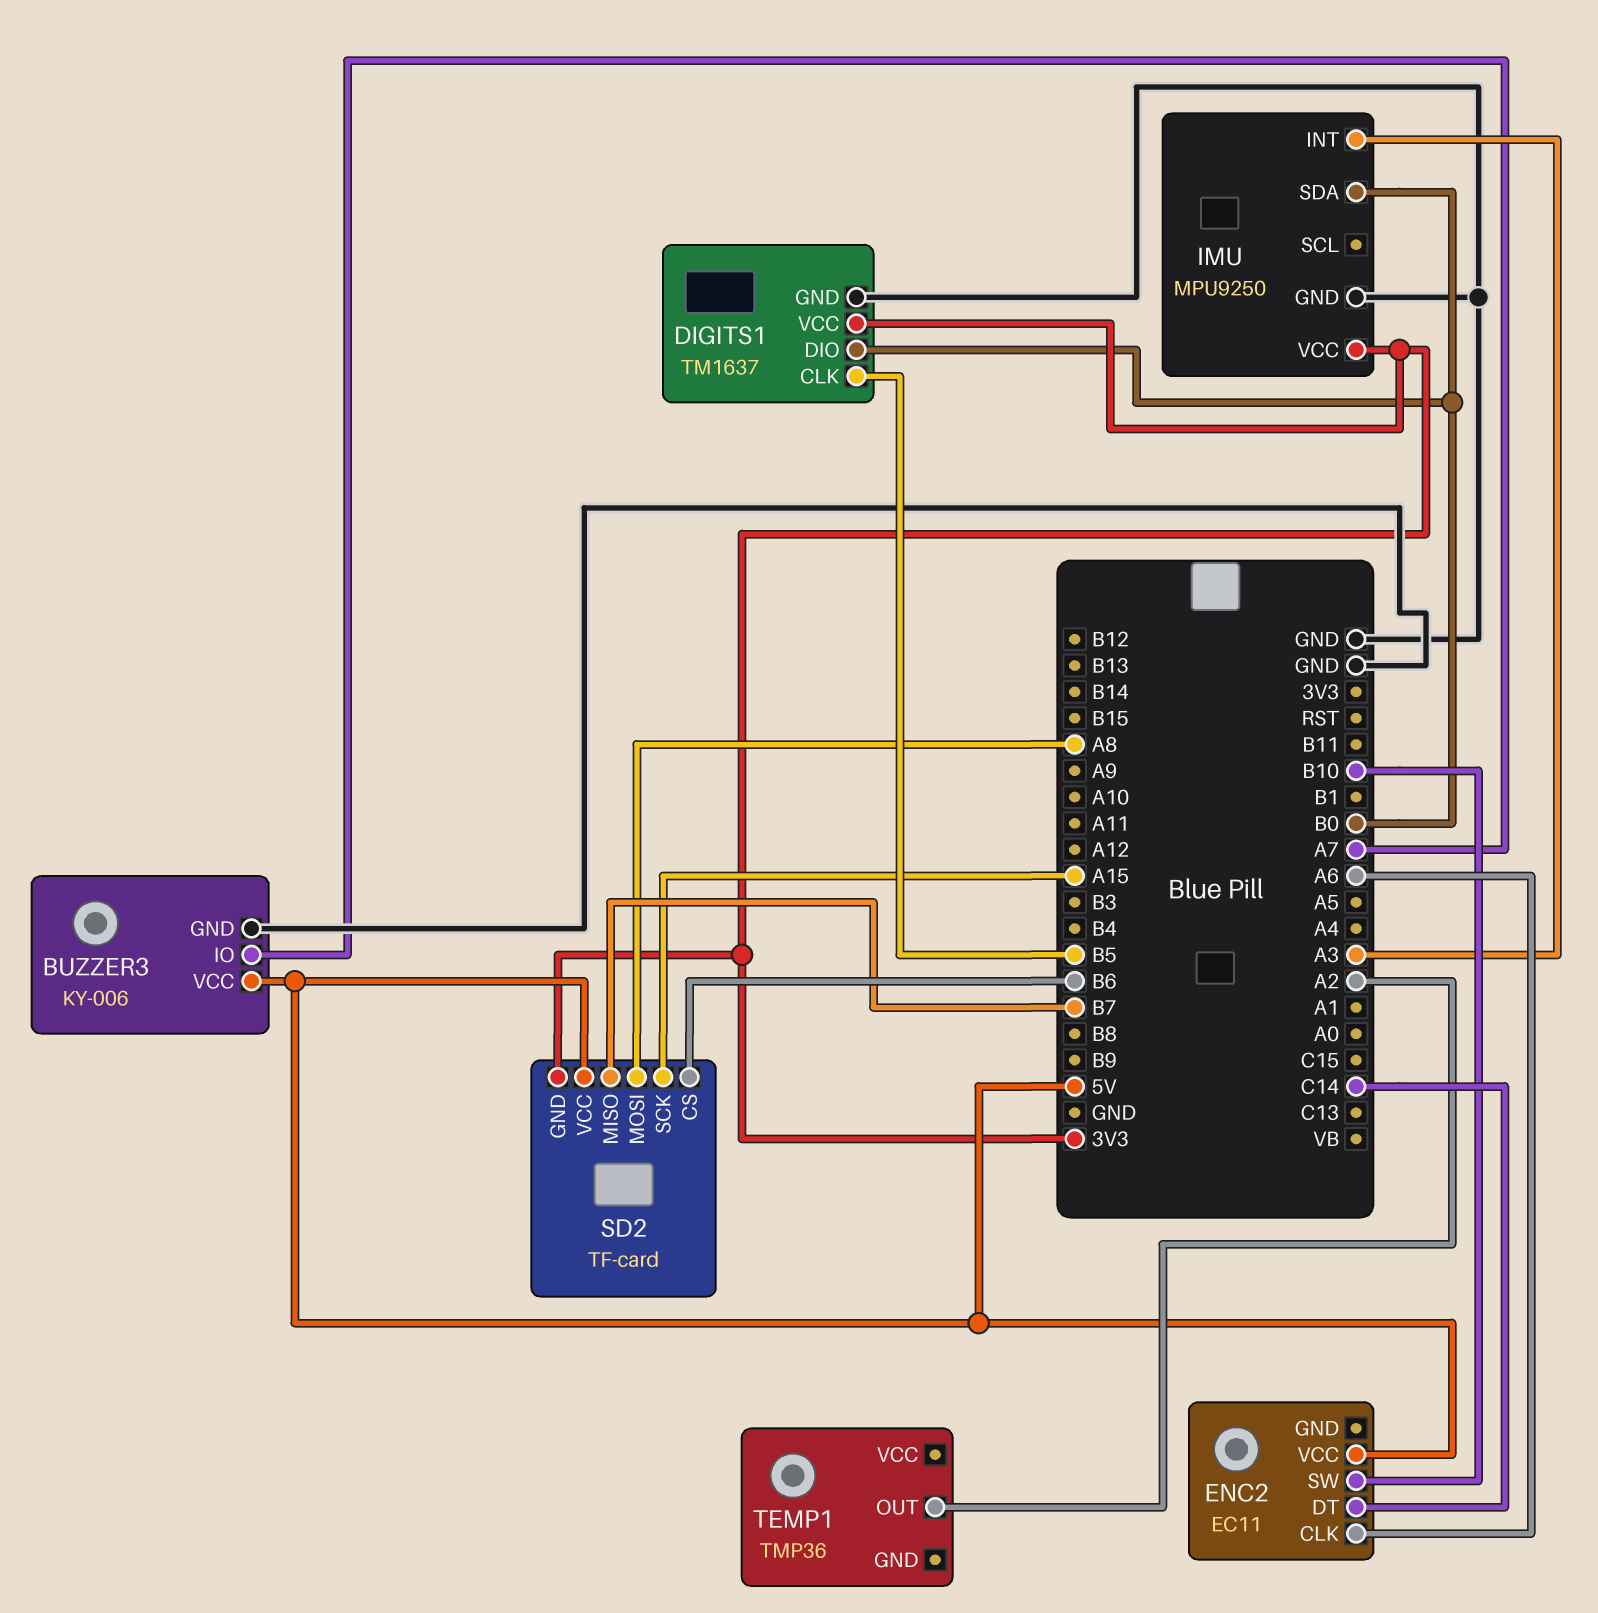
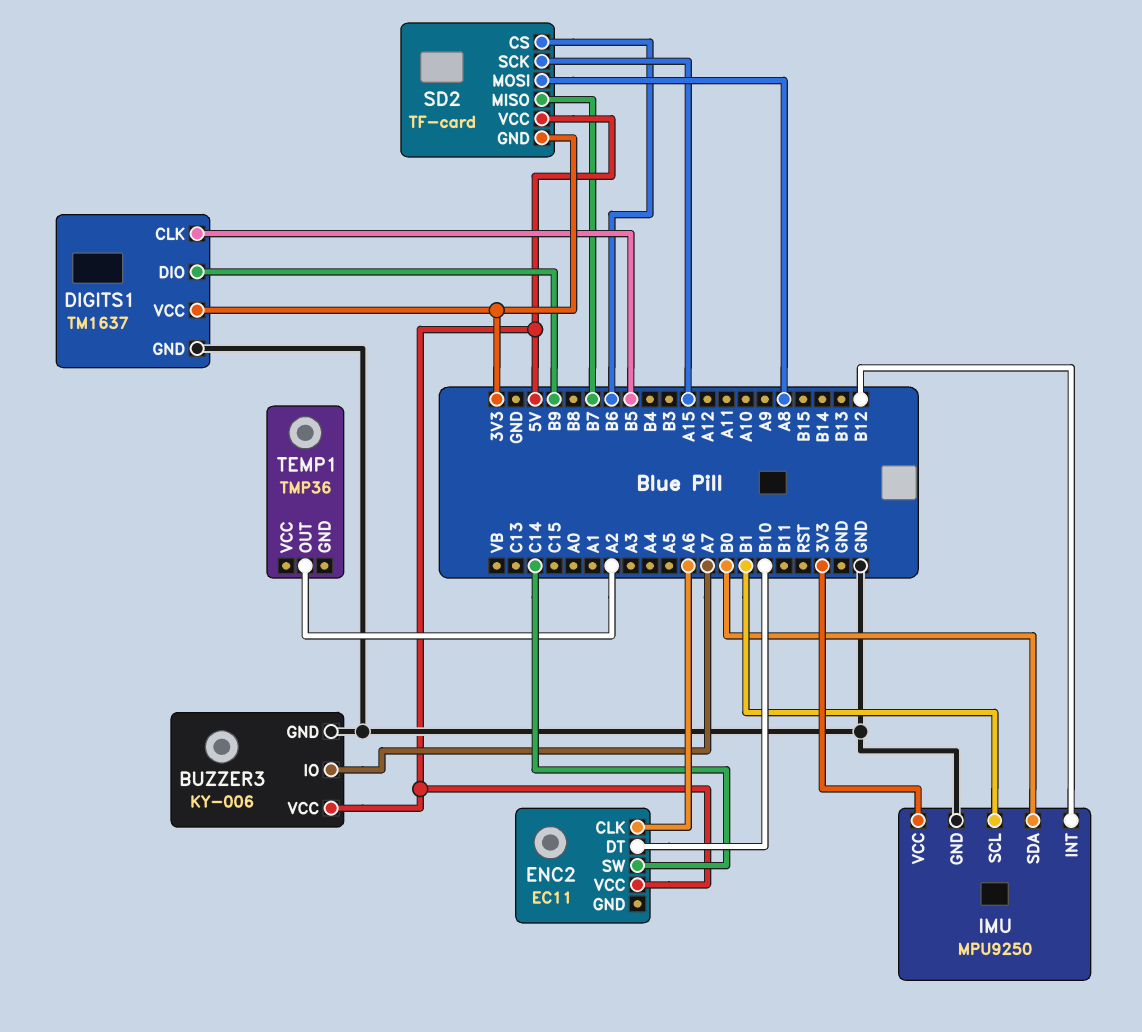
DIGITS1 pin DIO: B0 -> B9
ENC2 pin DT: C14 -> B10
ENC2 pin SW: B10 -> C14
IMU pin INT: A3 -> B12
IMU pin SCL: none -> B1

